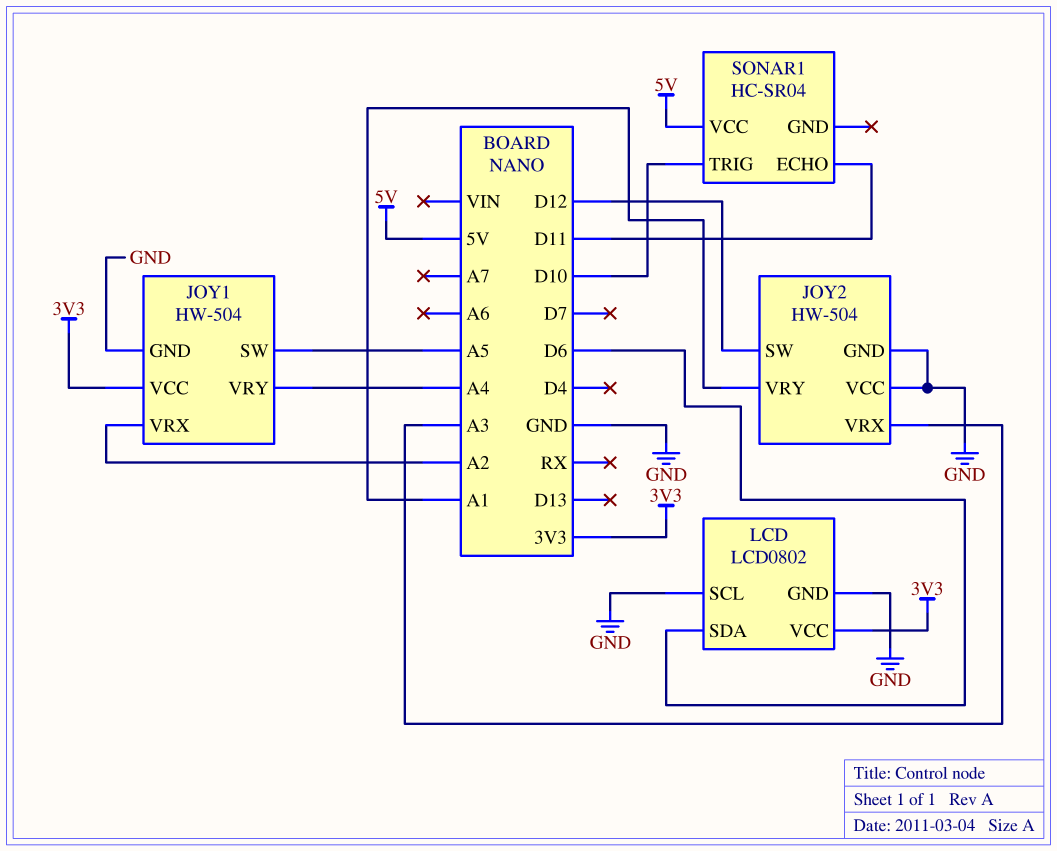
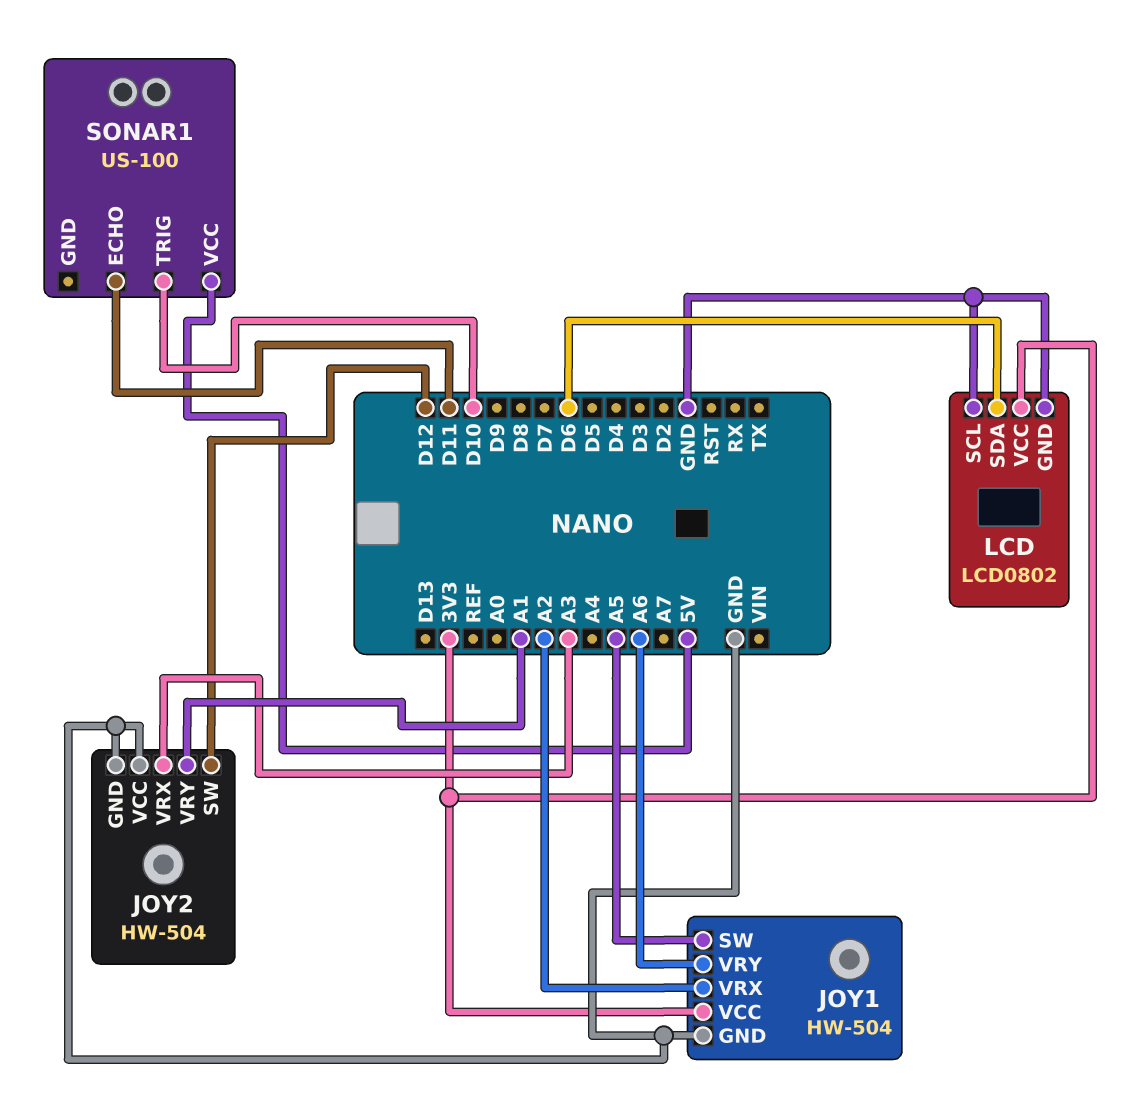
JOY1 pin VRY: A4 -> A6
SONAR1: HC-SR04 -> US-100

